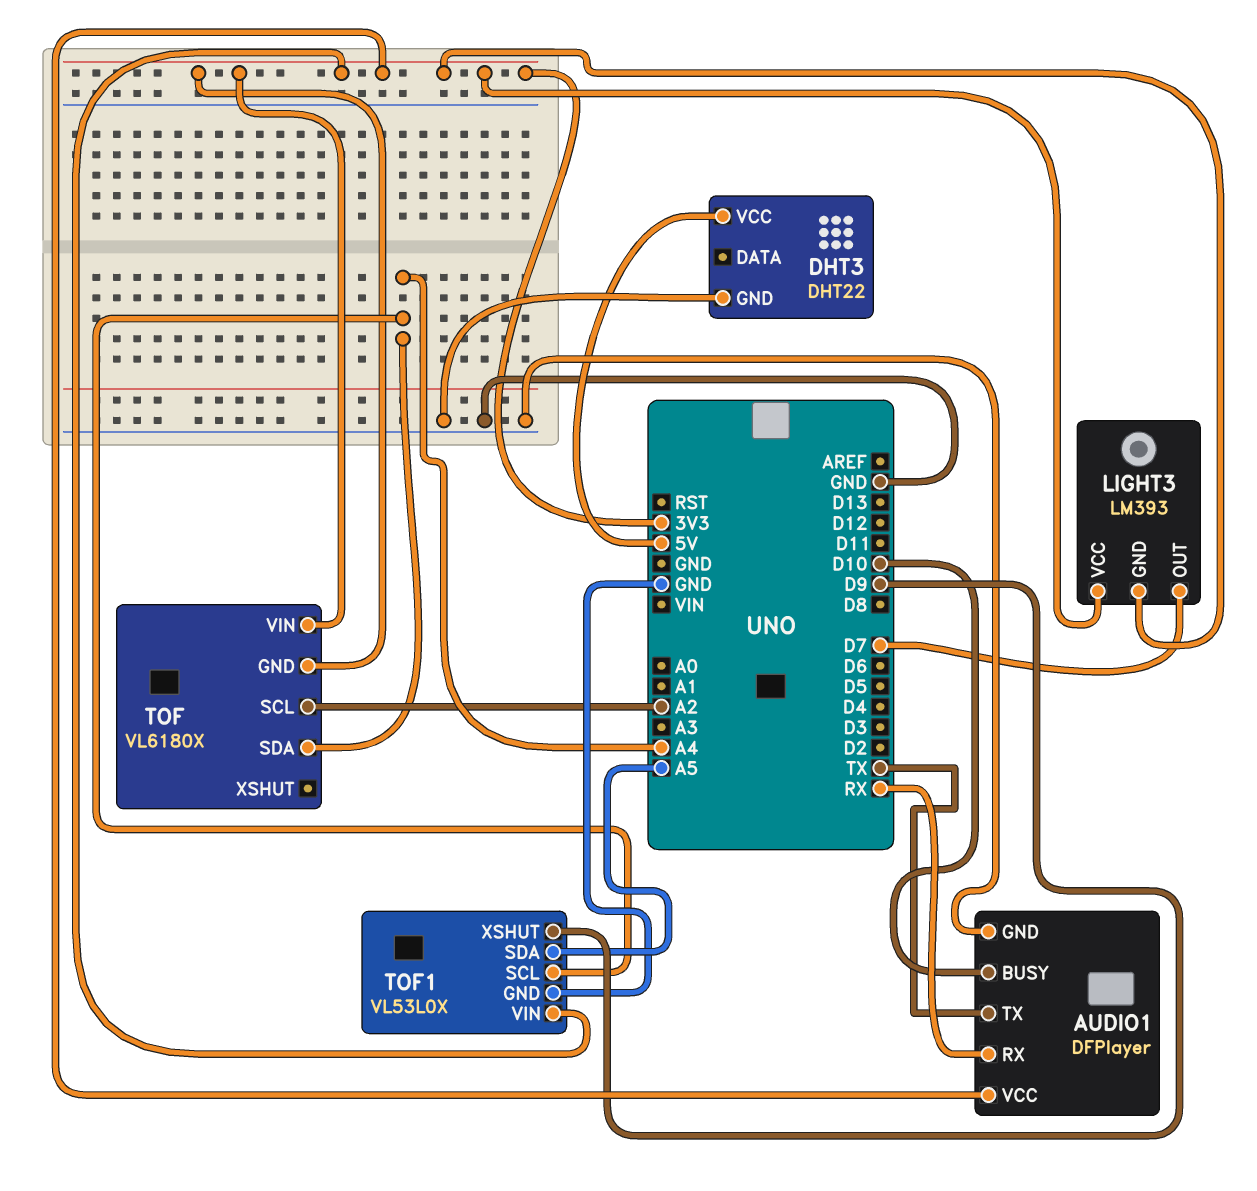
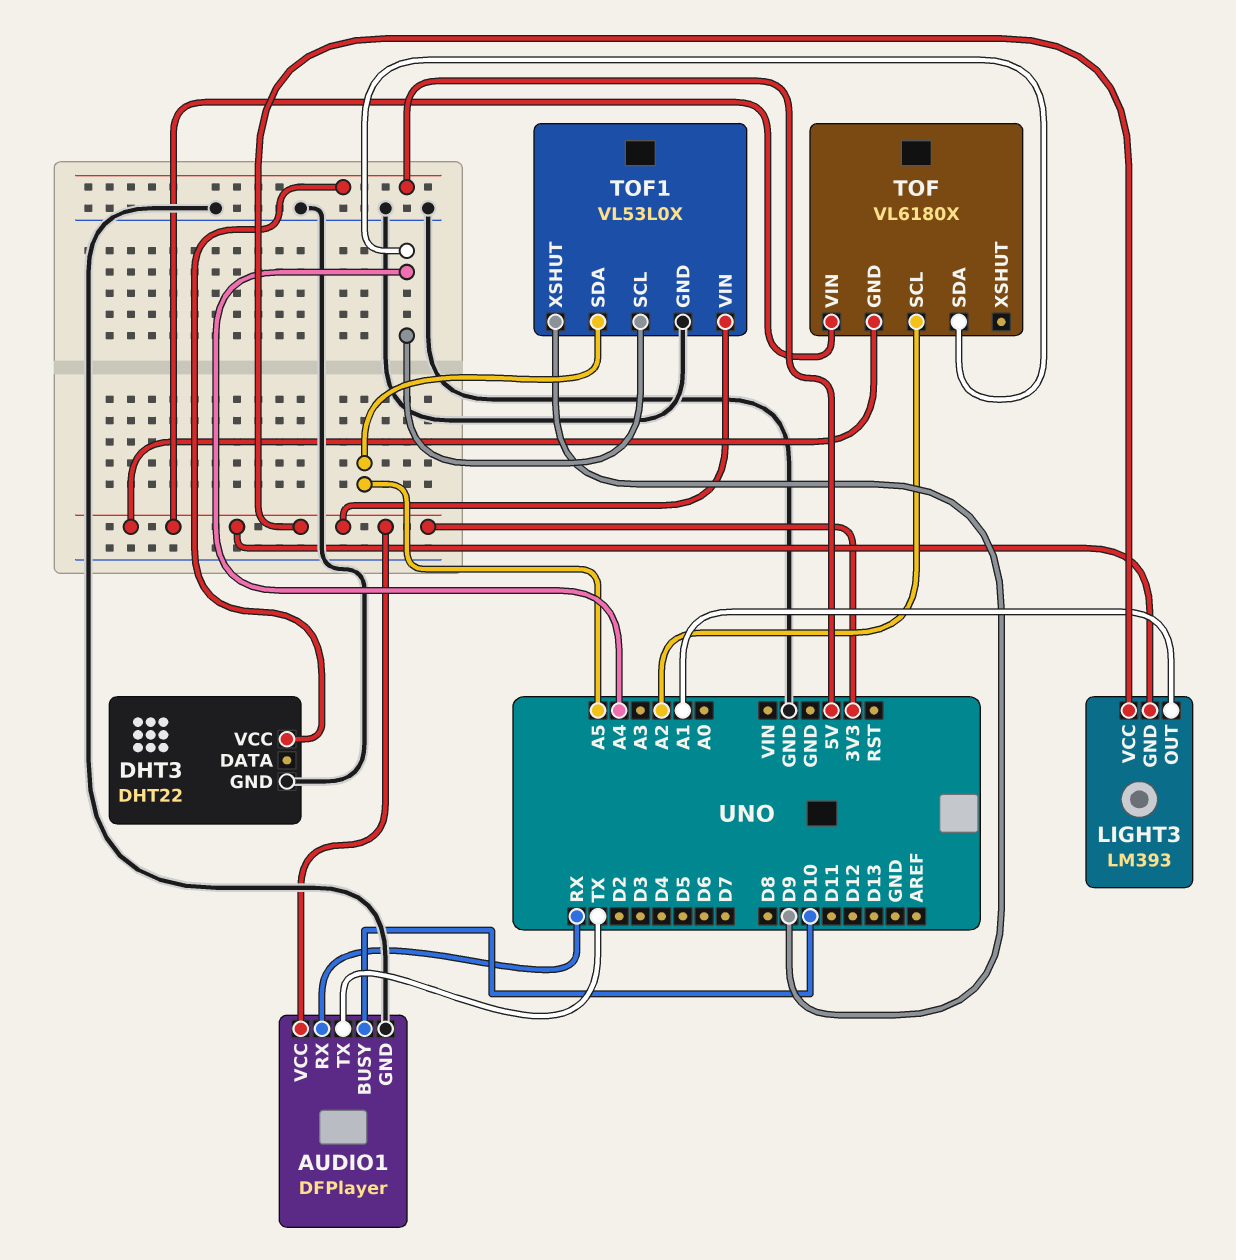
LIGHT3 pin OUT: D7 -> A1

